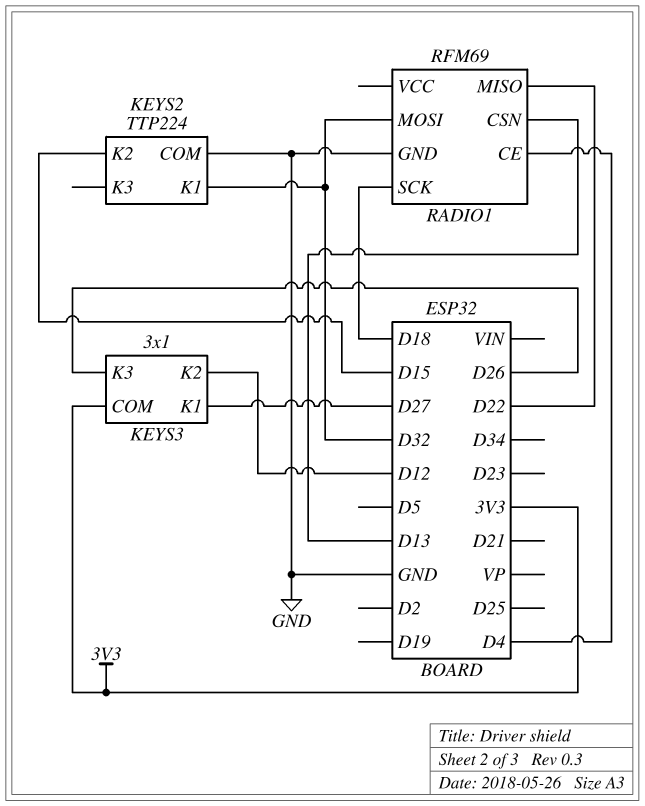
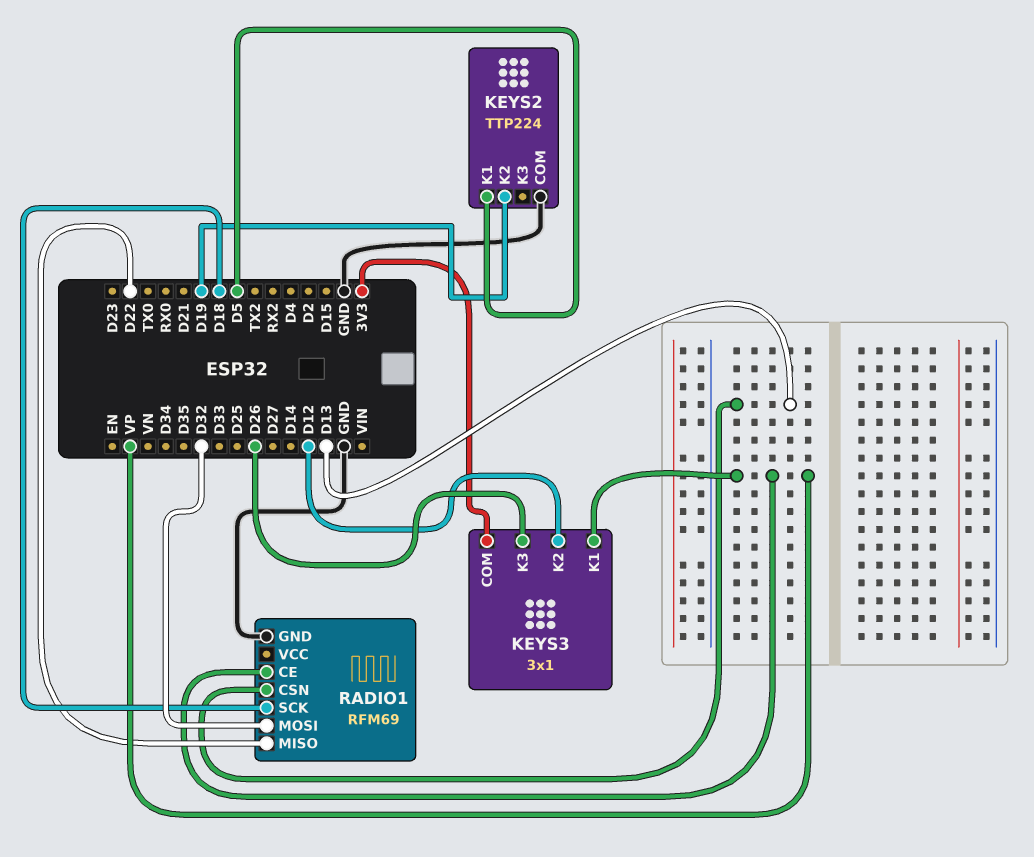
KEYS2 pin K1: D32 -> D5
KEYS2 pin K2: D15 -> D19
KEYS3 pin K1: D27 -> VP
RADIO1 pin CE: D4 -> VP

